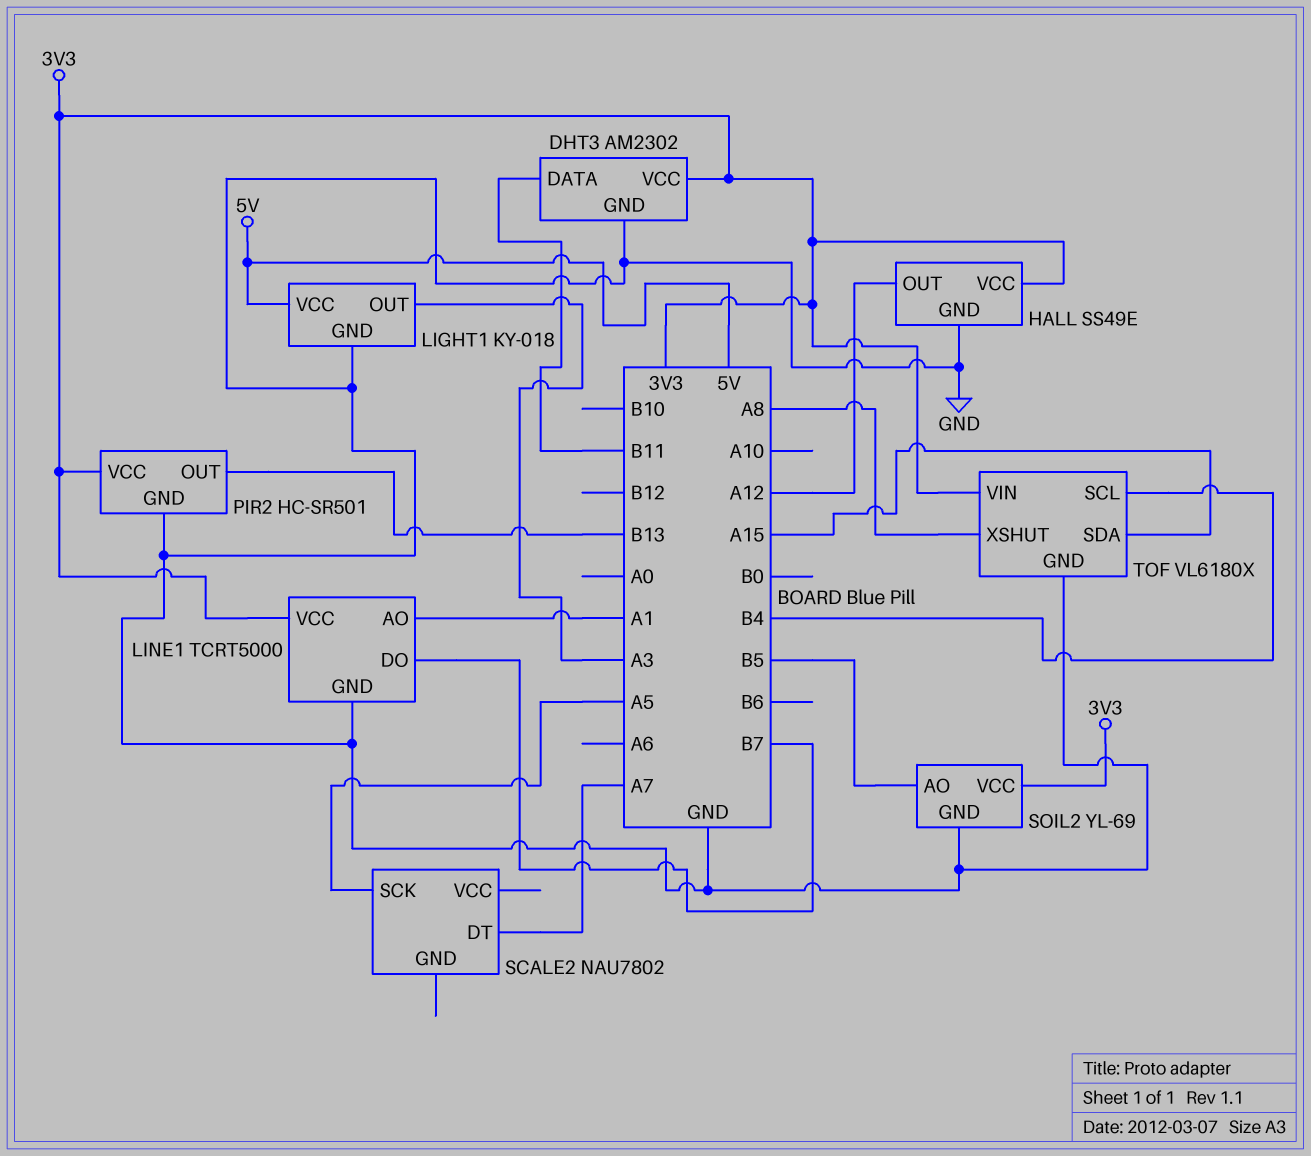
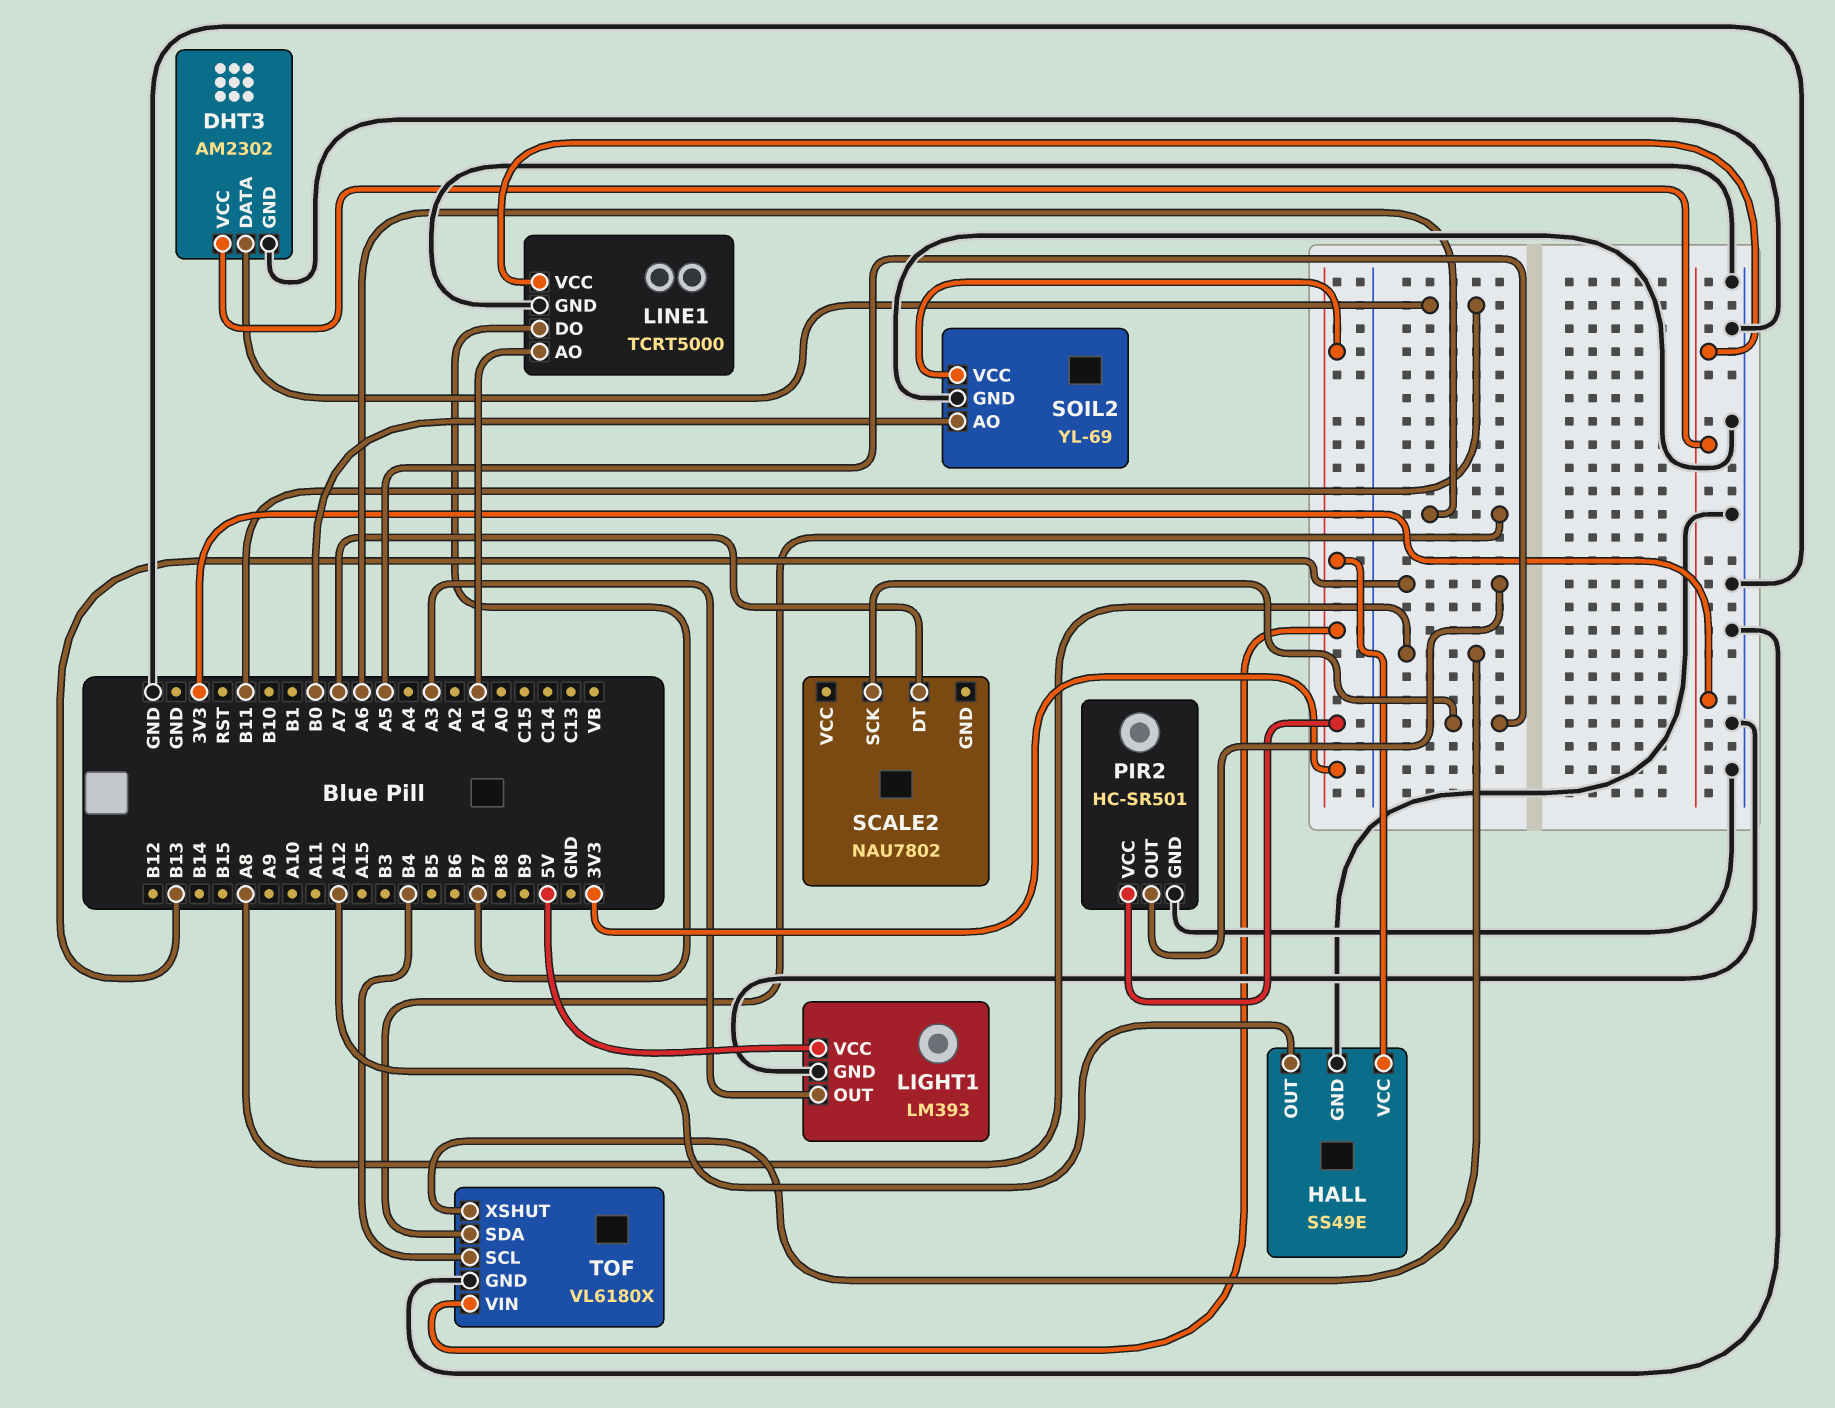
LIGHT1: KY-018 -> LM393
SOIL2 pin AO: B5 -> B0
TOF pin SDA: A15 -> A6

